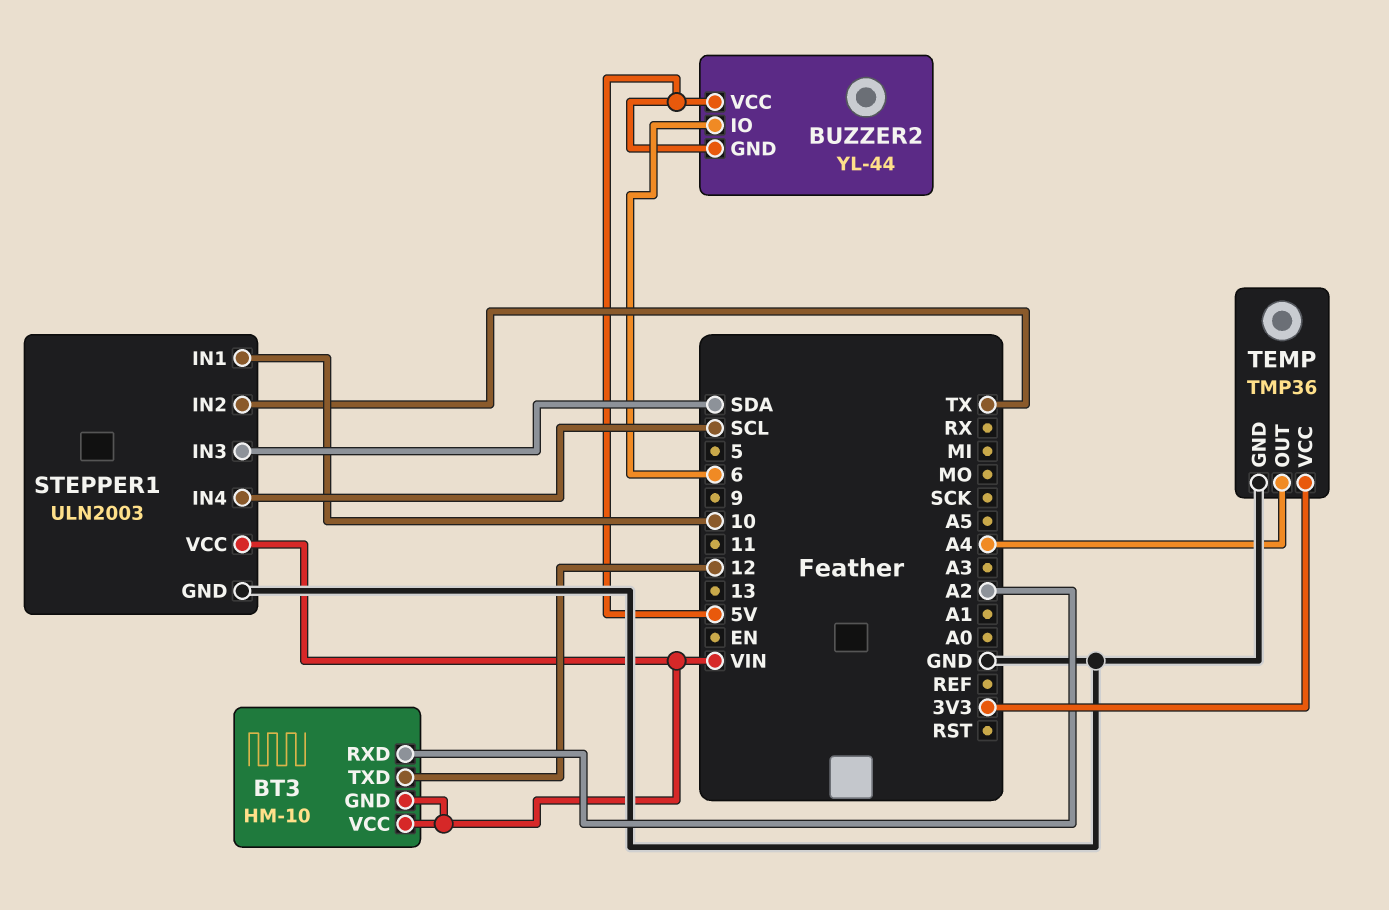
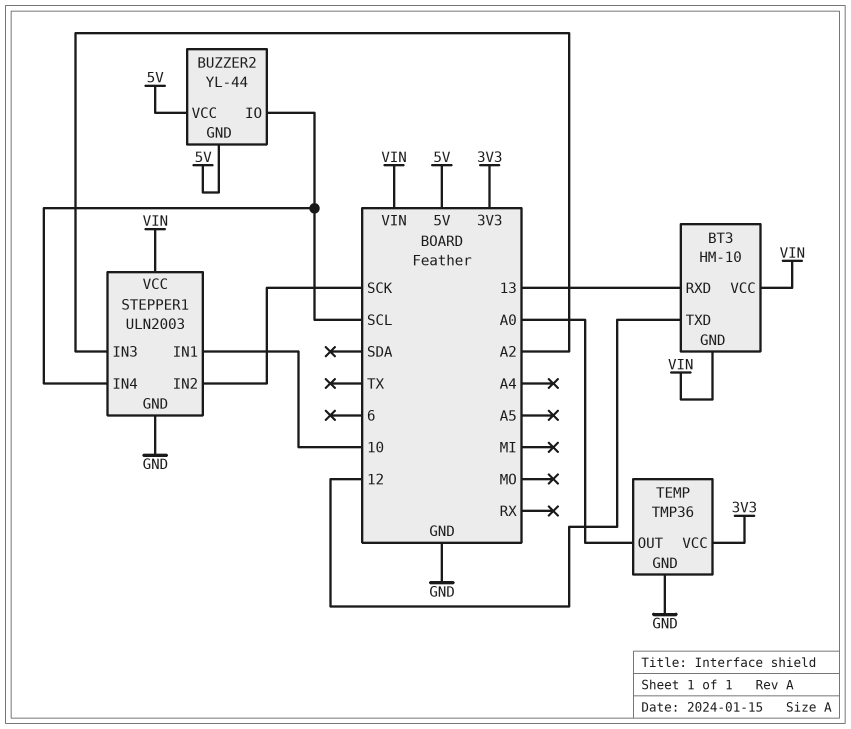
BT3 pin RXD: A2 -> 13
BUZZER2 pin IO: 6 -> SCL
STEPPER1 pin IN2: TX -> SCK
STEPPER1 pin IN3: SDA -> A2
TEMP pin OUT: A4 -> A0

